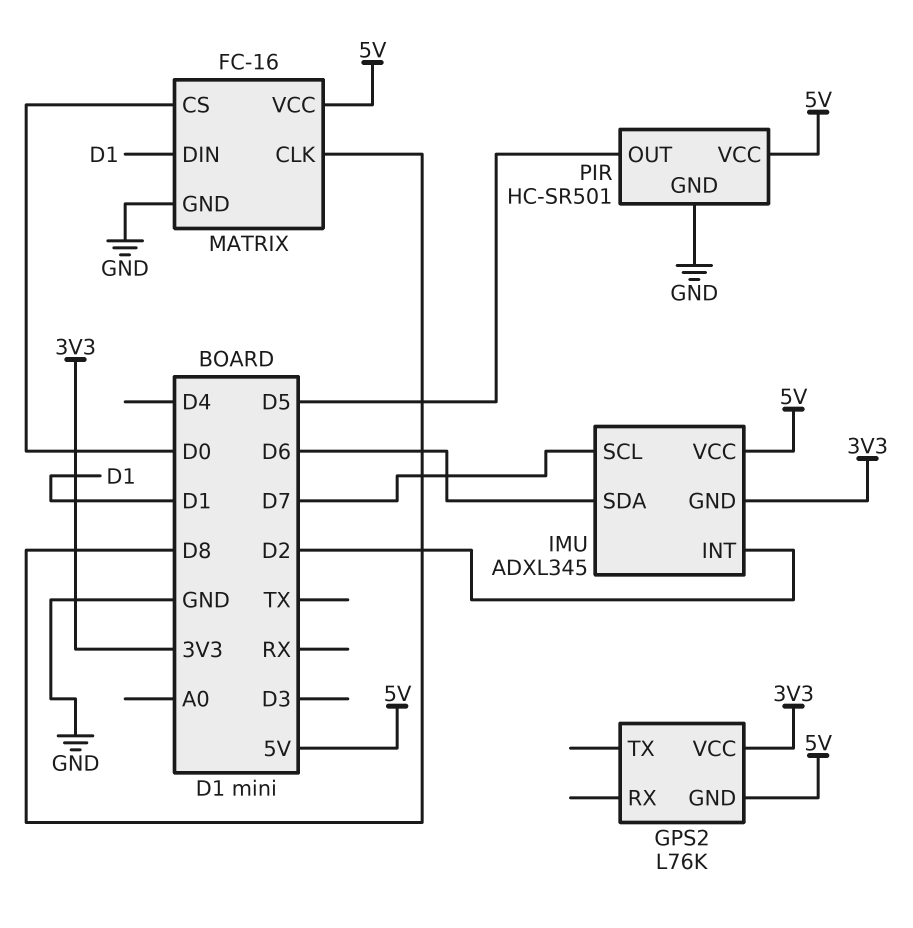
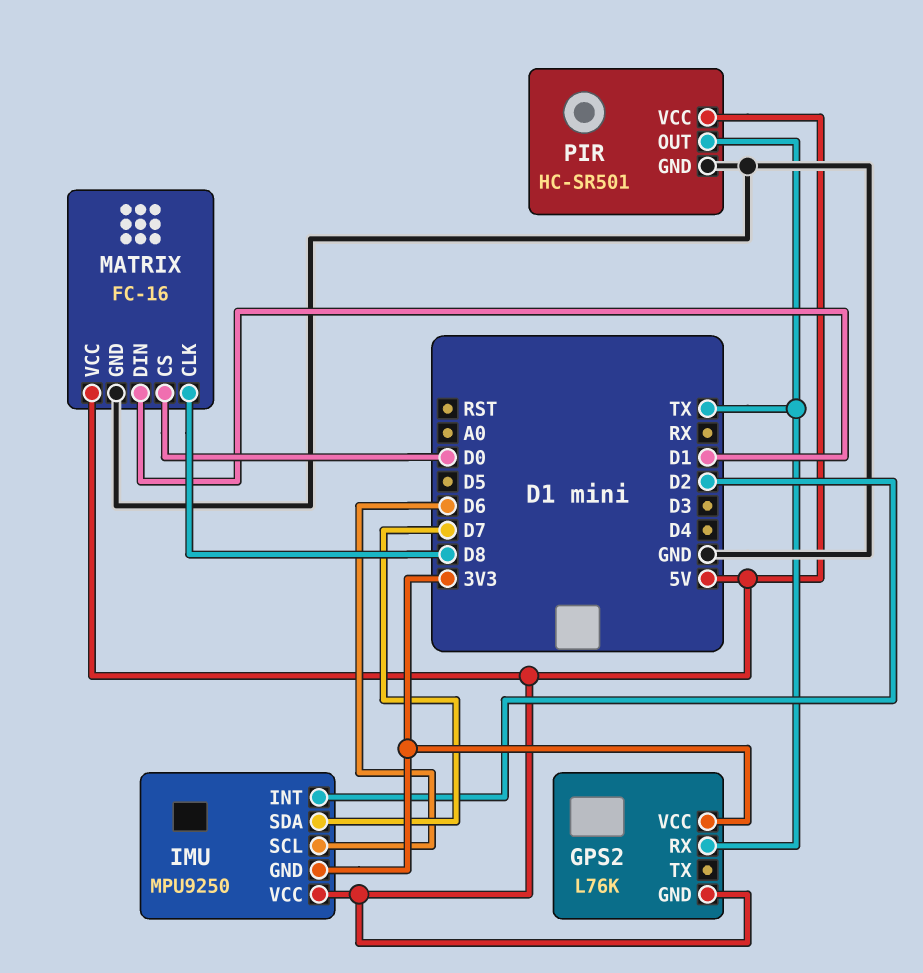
GPS2 pin RX: none -> TX
IMU: ADXL345 -> MPU9250
IMU pin SCL: D7 -> D6
IMU pin SDA: D6 -> D7
PIR pin OUT: D5 -> TX

